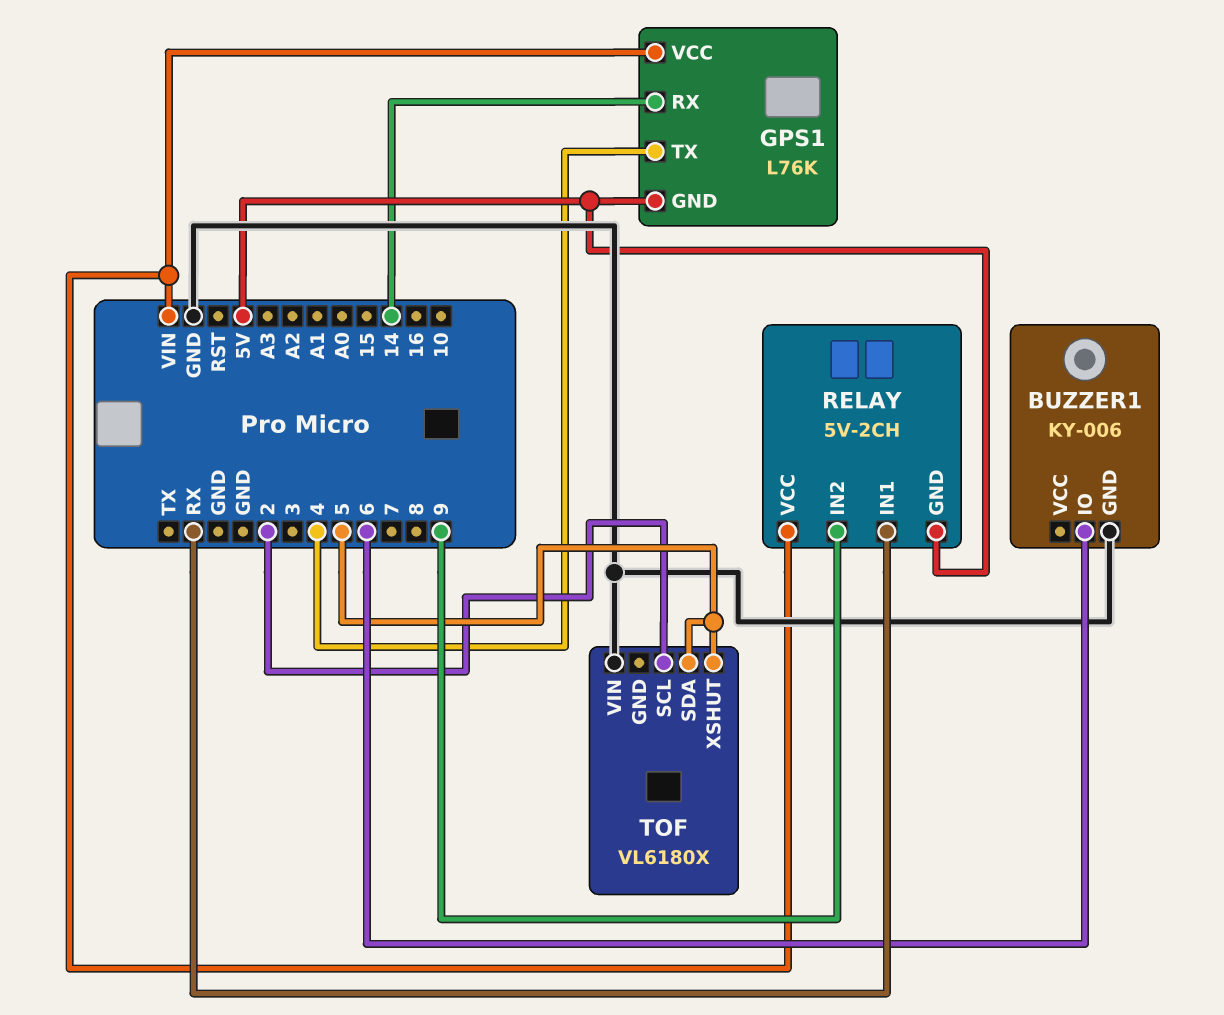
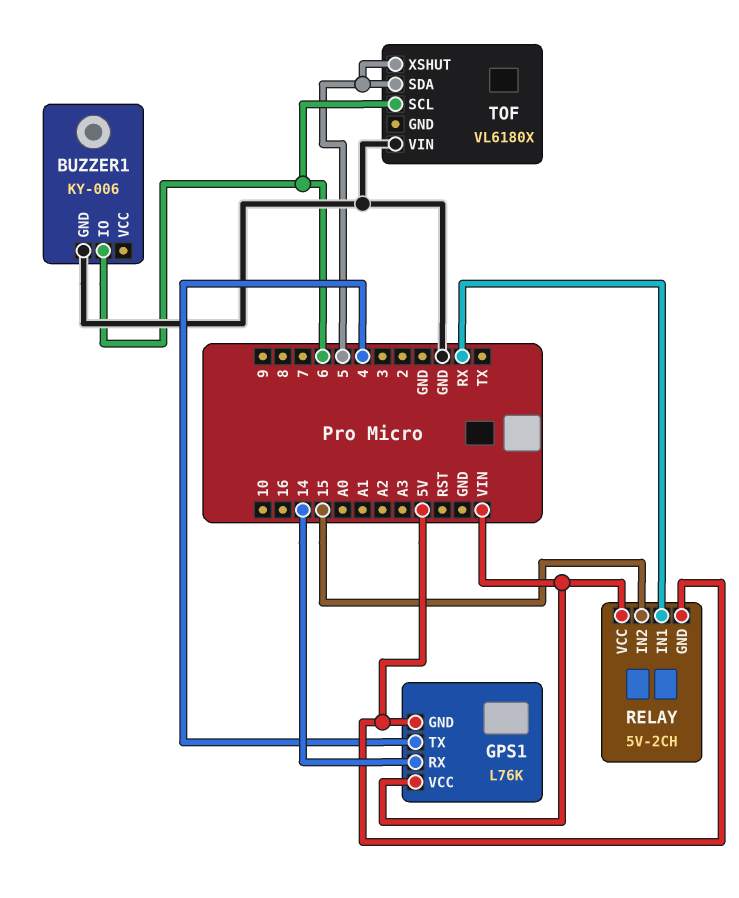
RELAY pin IN2: 9 -> 15
TOF pin SCL: 2 -> 6

